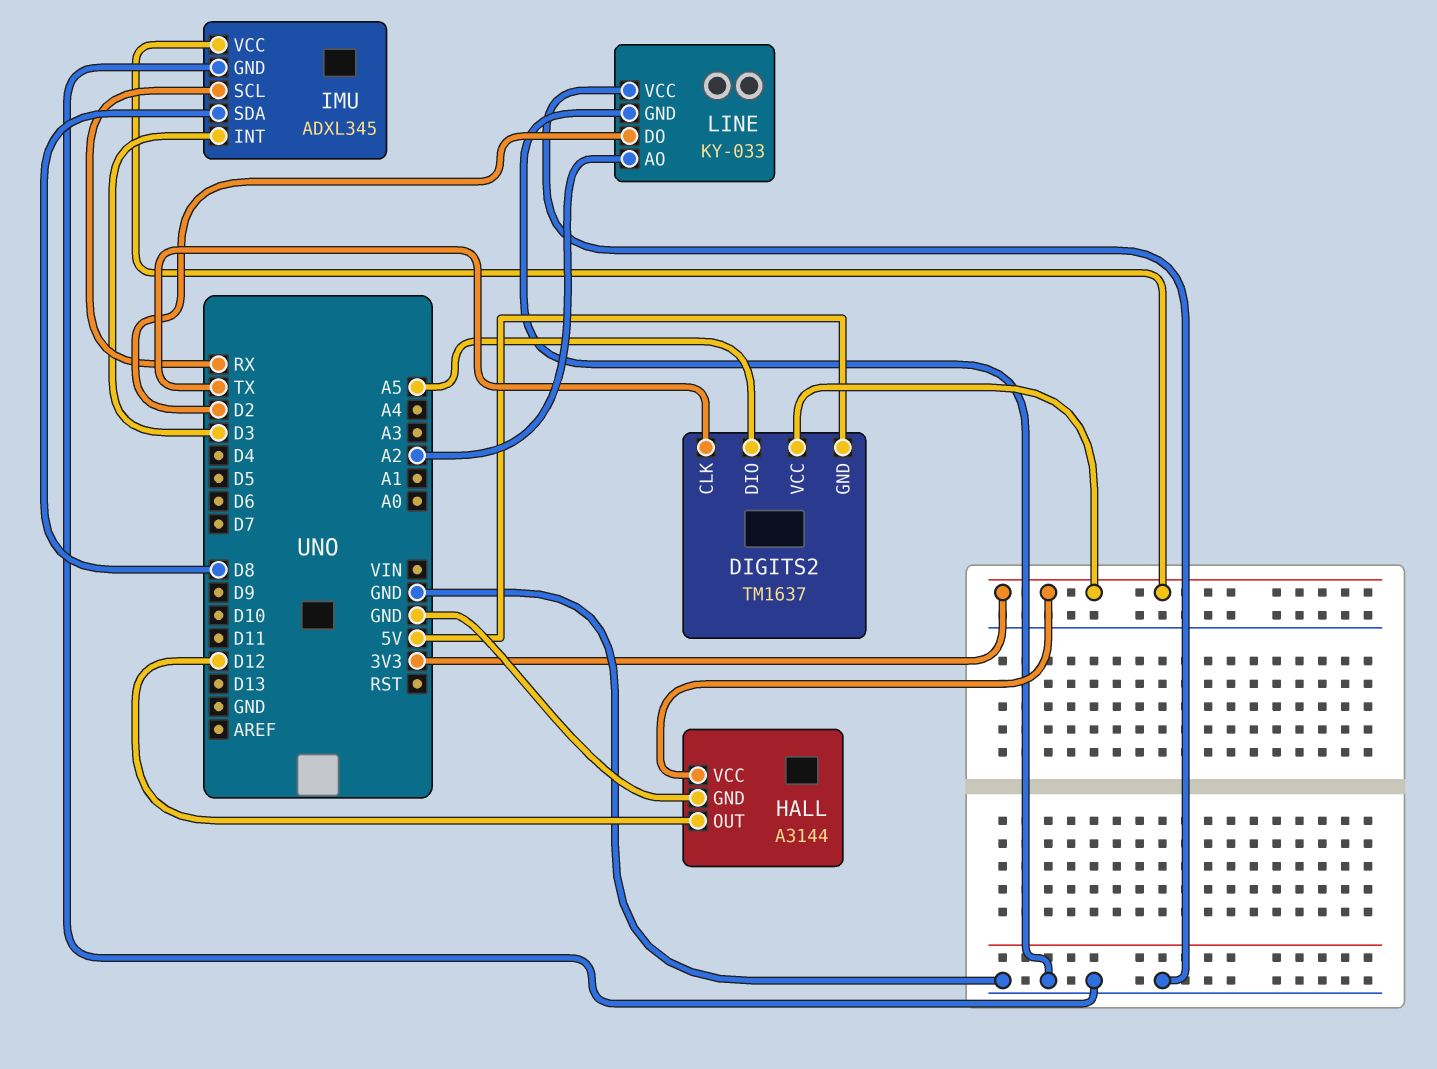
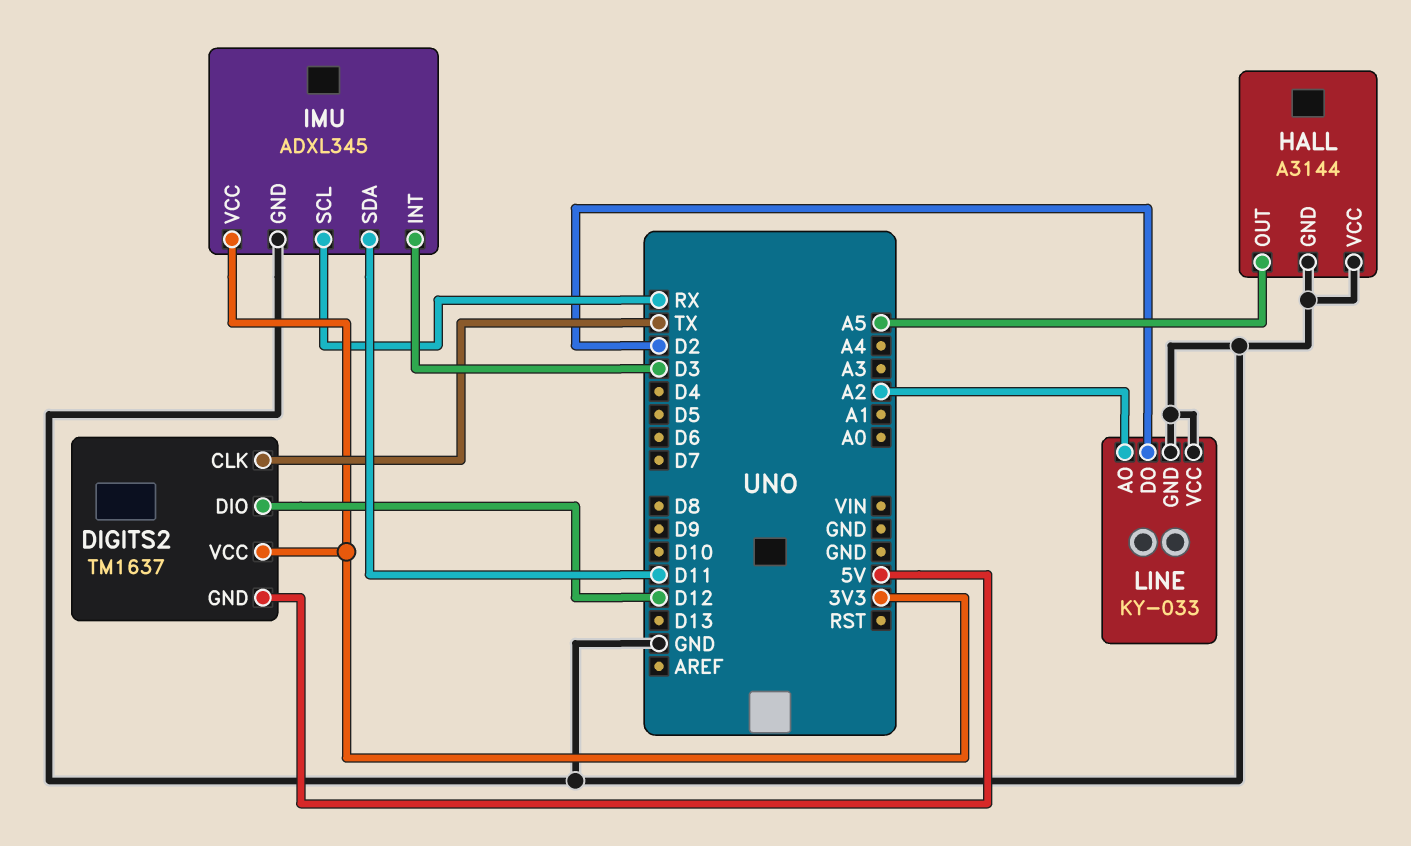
DIGITS2 pin DIO: A5 -> D12
HALL pin OUT: D12 -> A5
HALL pin VCC: 3V3 -> GND
IMU pin SDA: D8 -> D11

